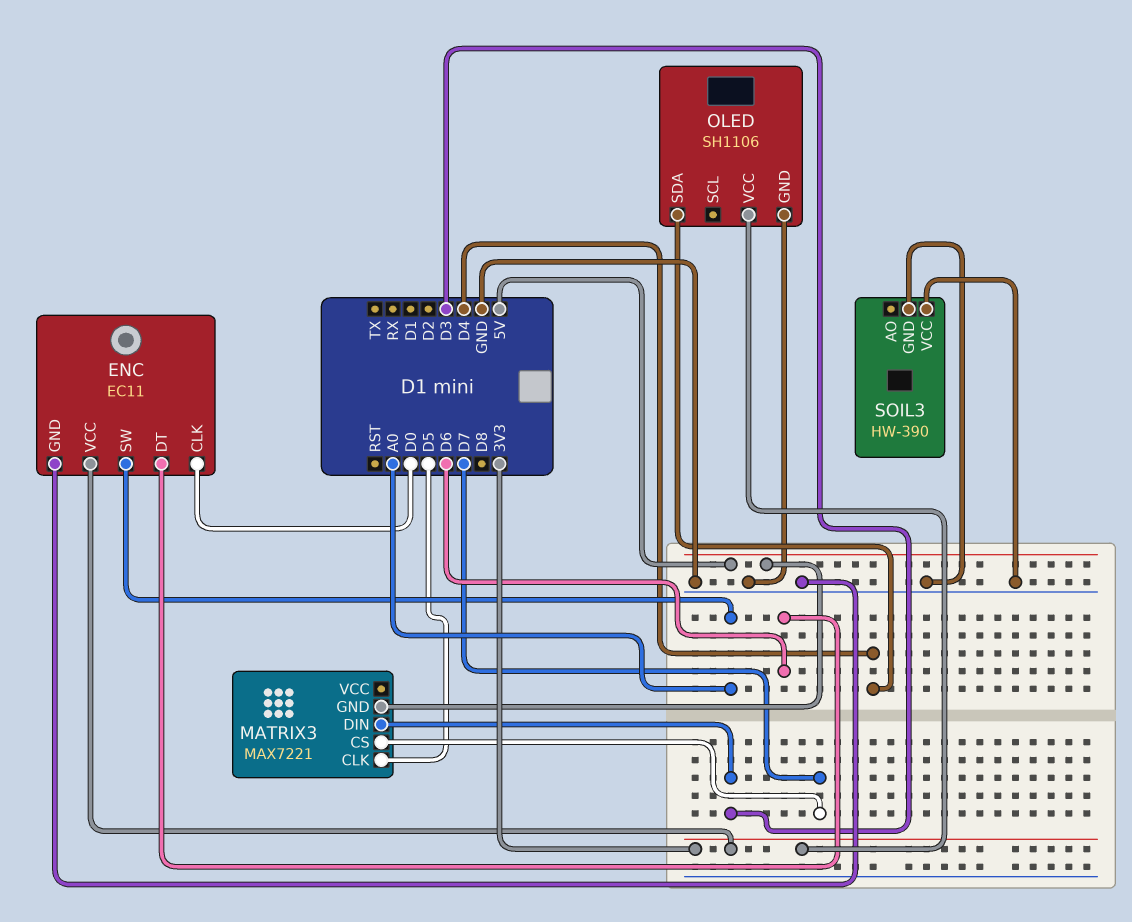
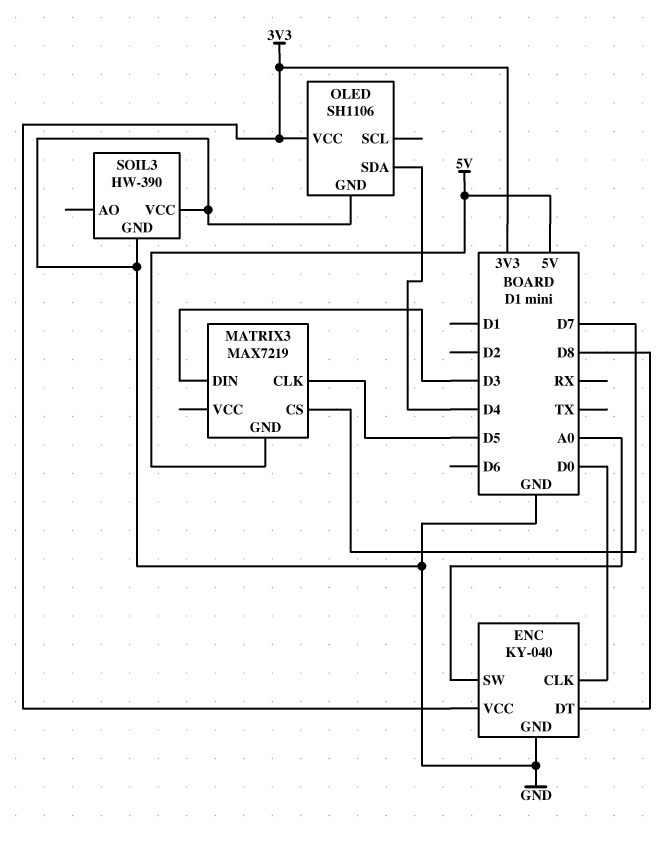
ENC: EC11 -> KY-040
ENC pin DT: D6 -> D8
MATRIX3: MAX7221 -> MAX7219

